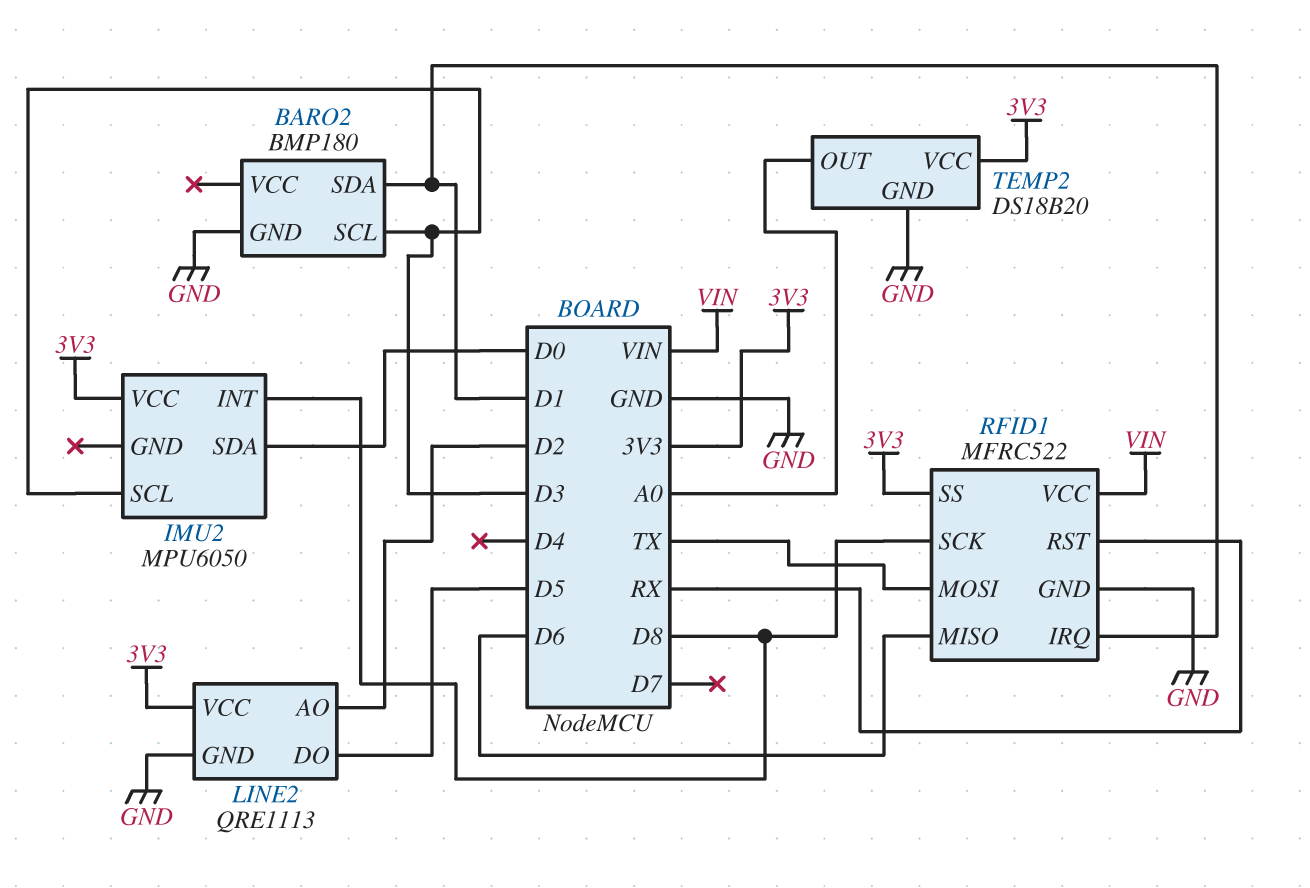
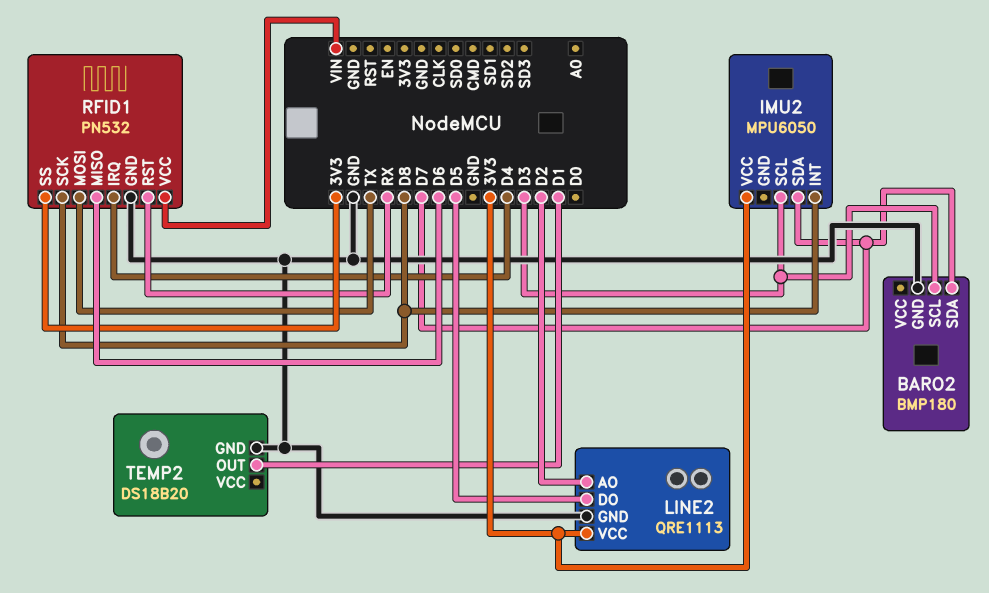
BARO2 pin SDA: D1 -> D7
IMU2 pin SDA: D0 -> D7
RFID1: MFRC522 -> PN532
RFID1 pin IRQ: D1 -> D4
TEMP2 pin OUT: A0 -> D1
TEMP2 pin VCC: 3V3 -> none

